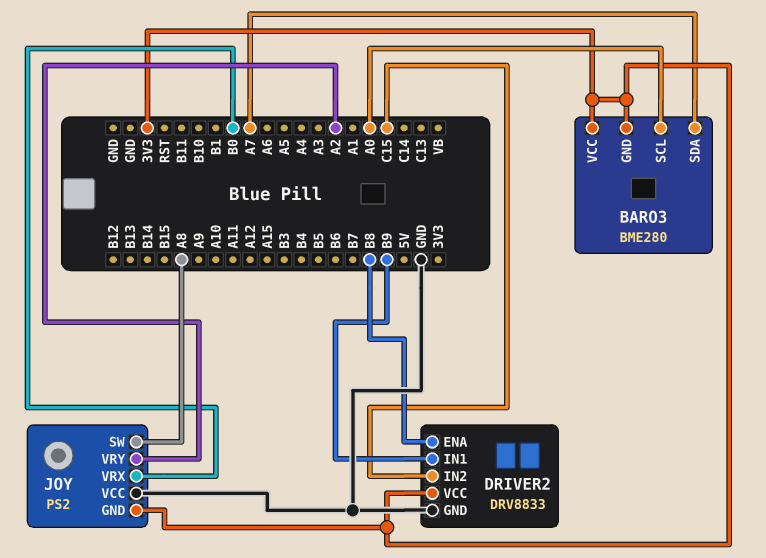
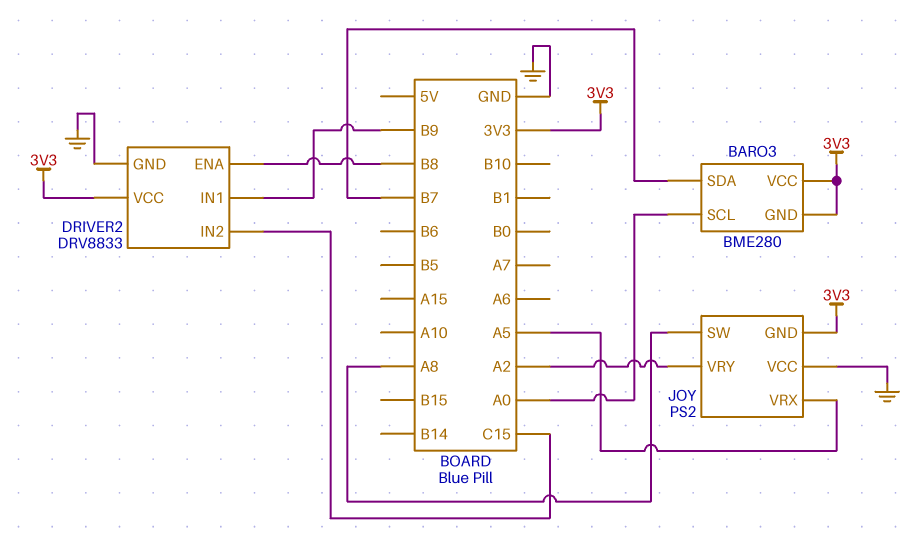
BARO3 pin SDA: A7 -> B7
JOY pin VRX: B0 -> A5

